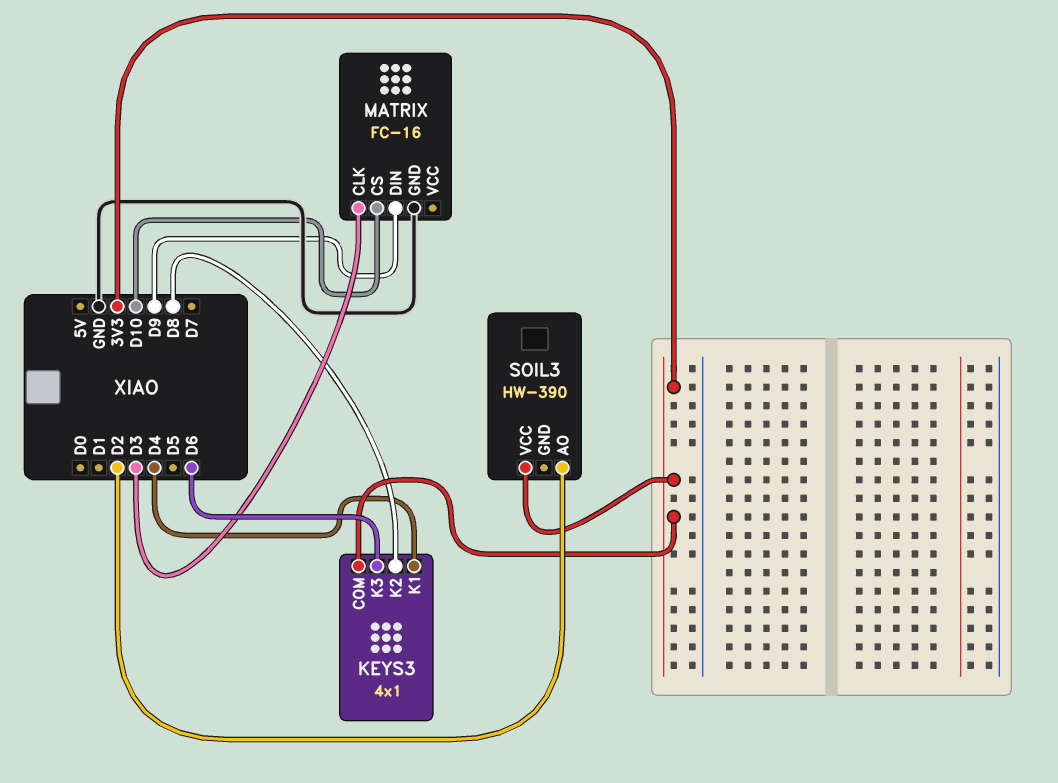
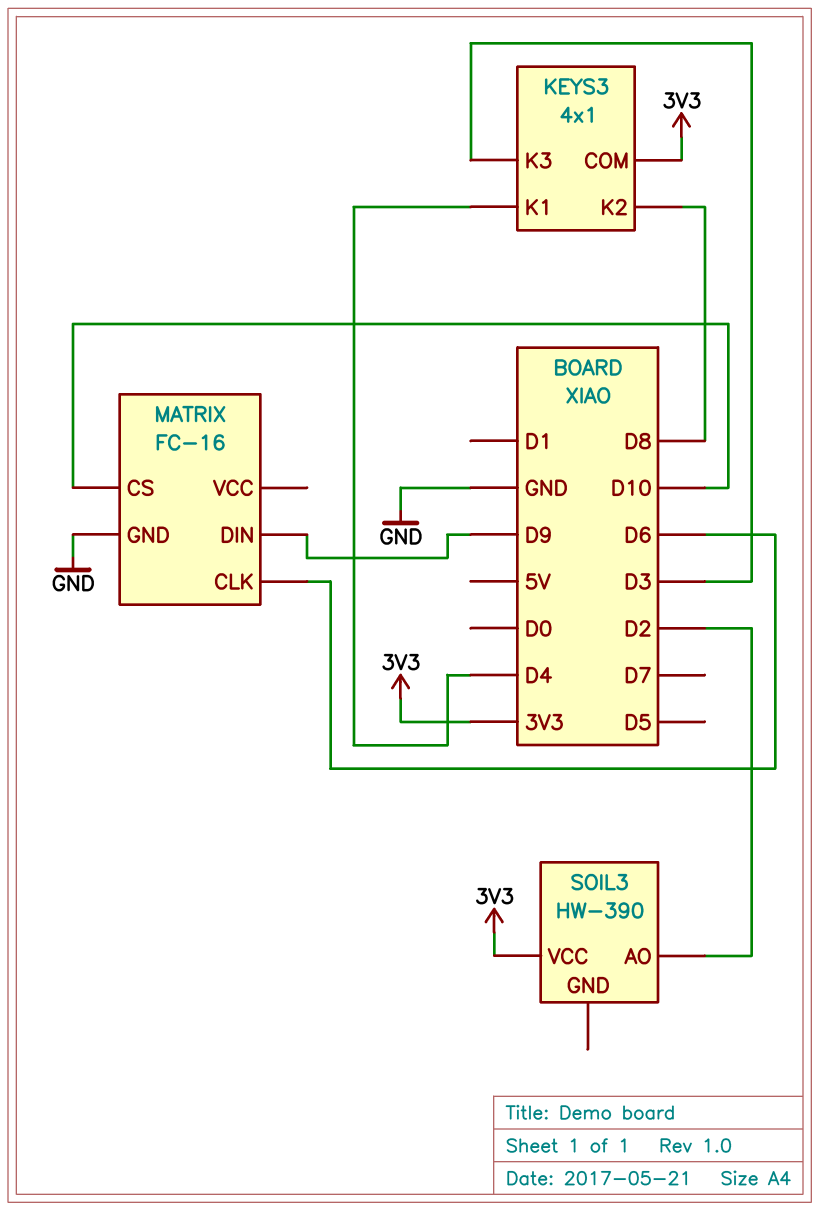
KEYS3 pin K3: D6 -> D3
MATRIX pin CLK: D3 -> D6

